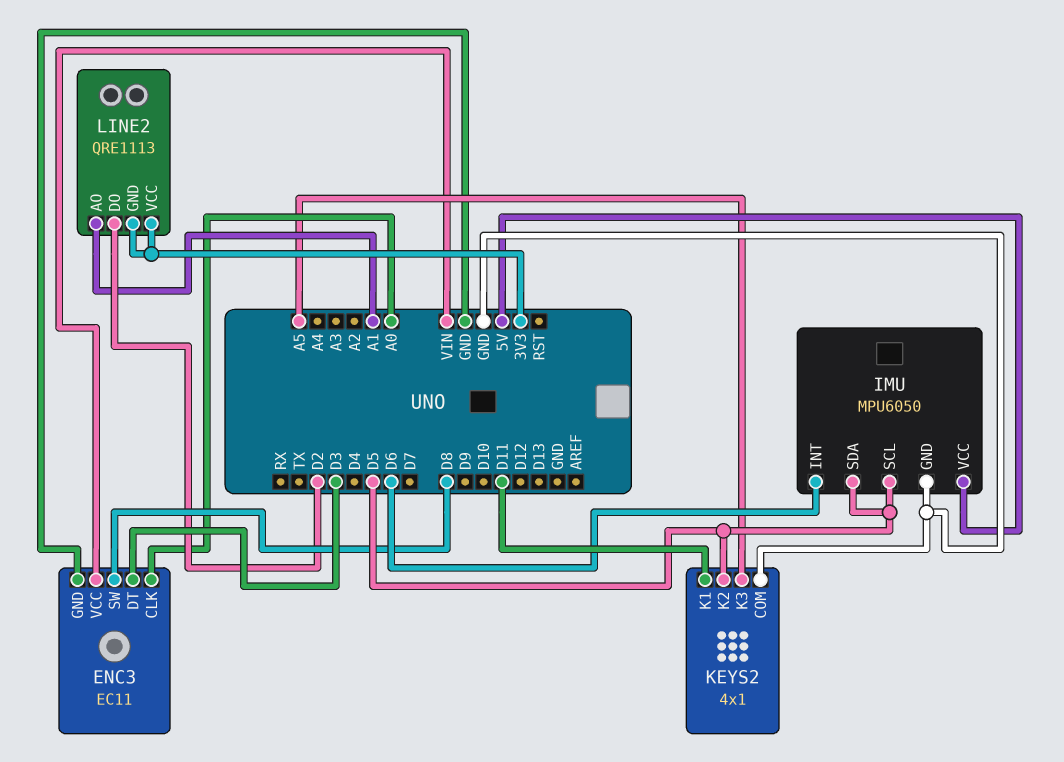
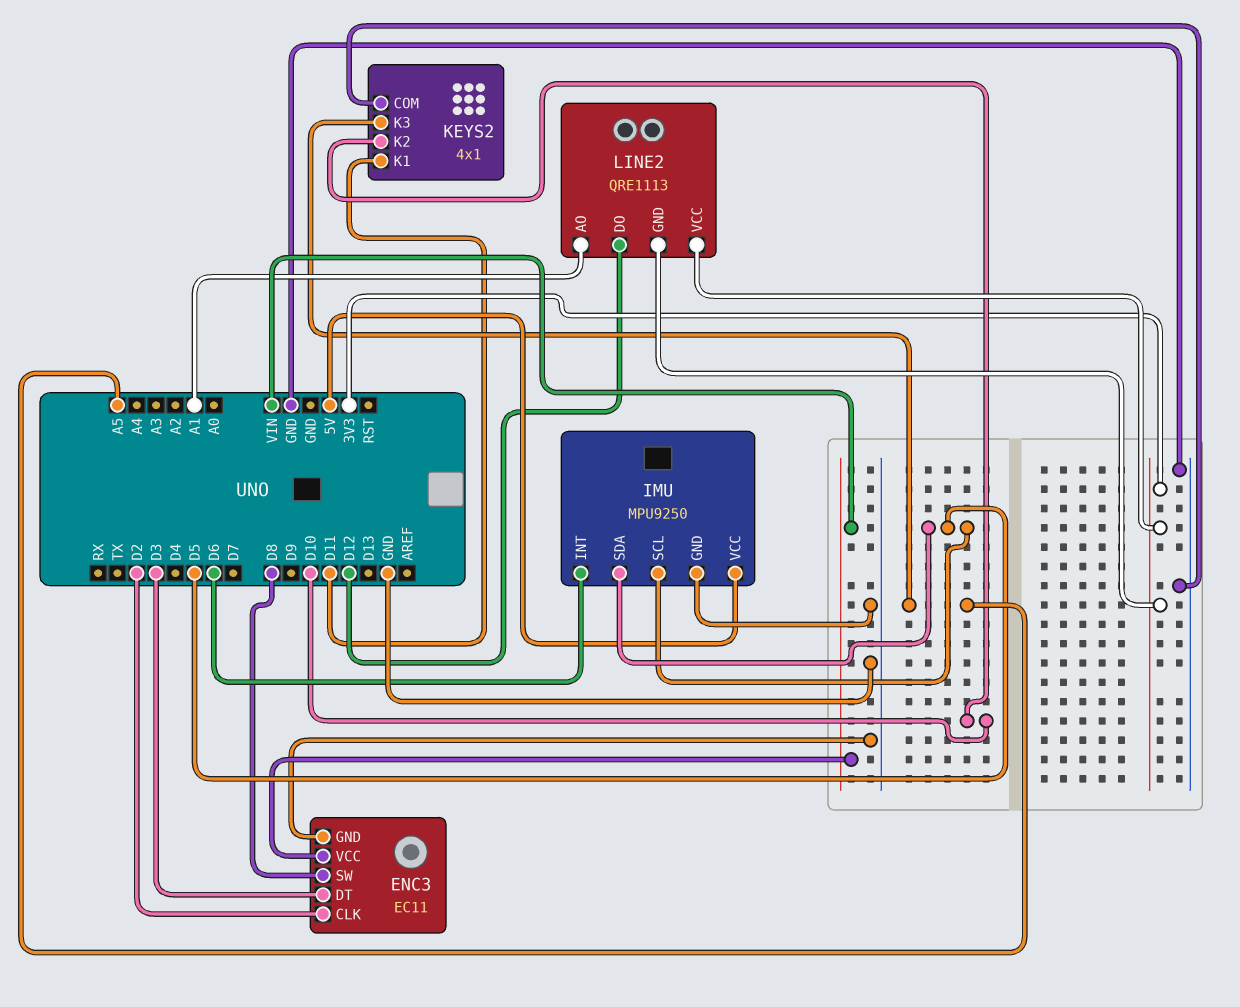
ENC3 pin CLK: A0 -> D2
IMU: MPU6050 -> MPU9250
KEYS2 pin K2: D5 -> D10
LINE2 pin DO: D2 -> D12

